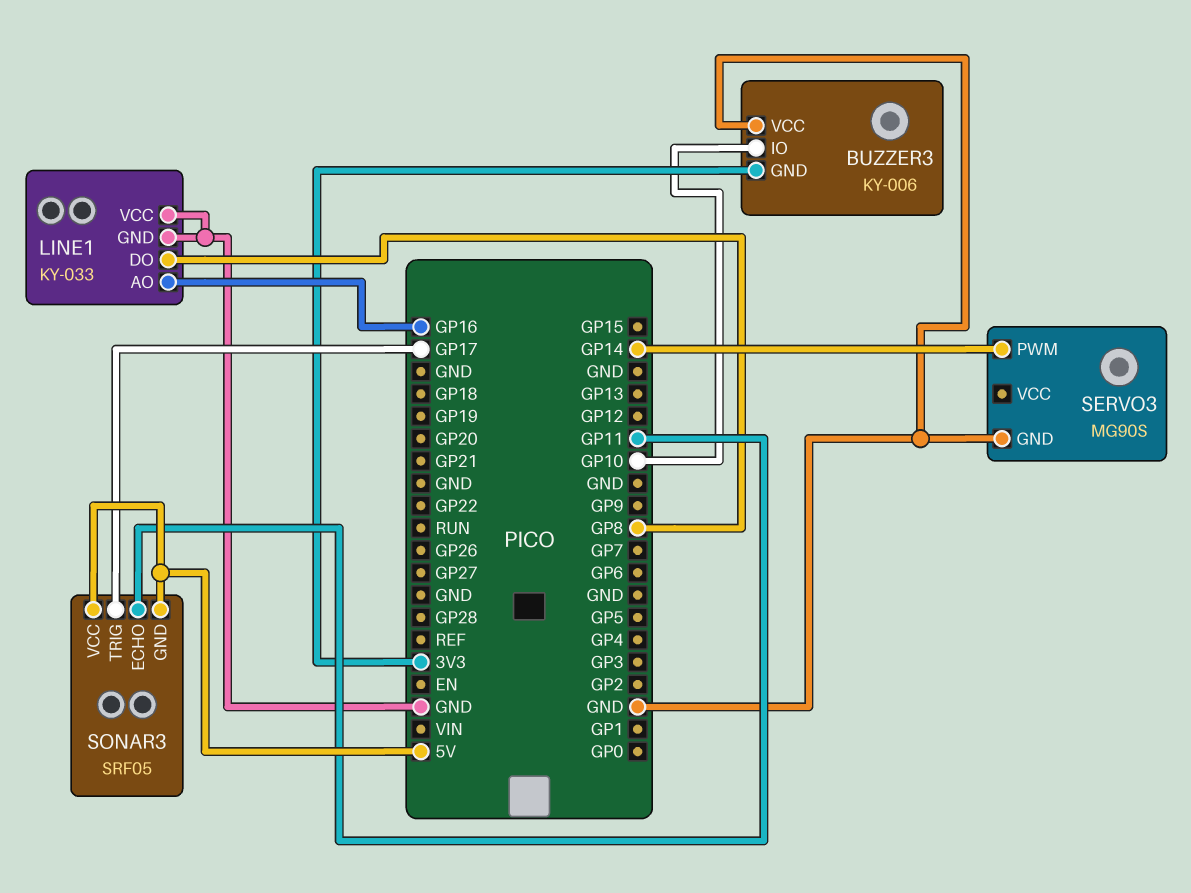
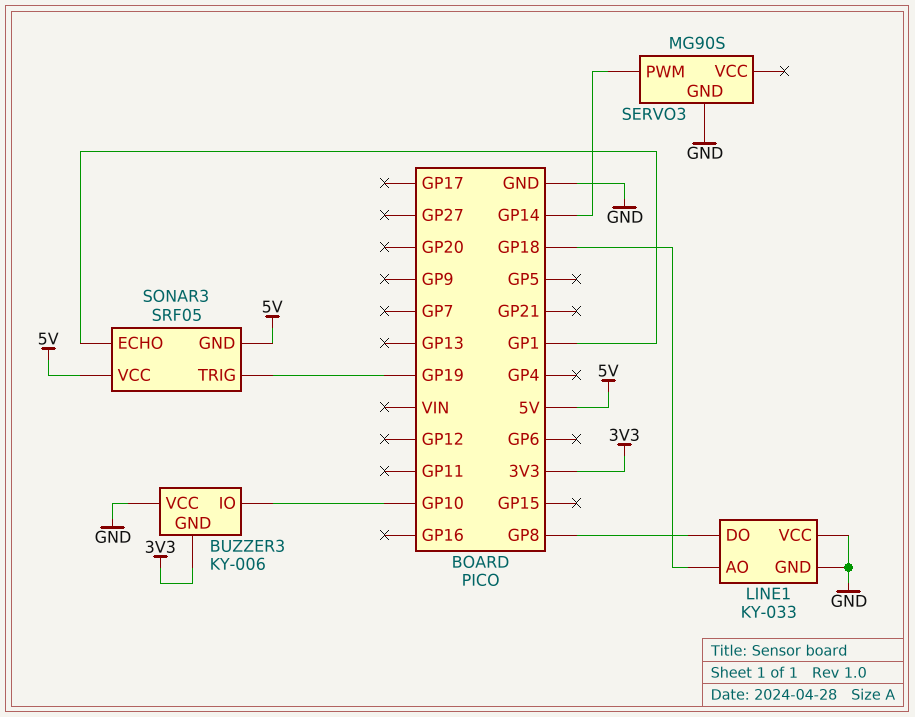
LINE1 pin AO: GP16 -> GP18
SONAR3 pin ECHO: GP11 -> GP1
SONAR3 pin TRIG: GP17 -> GP19

